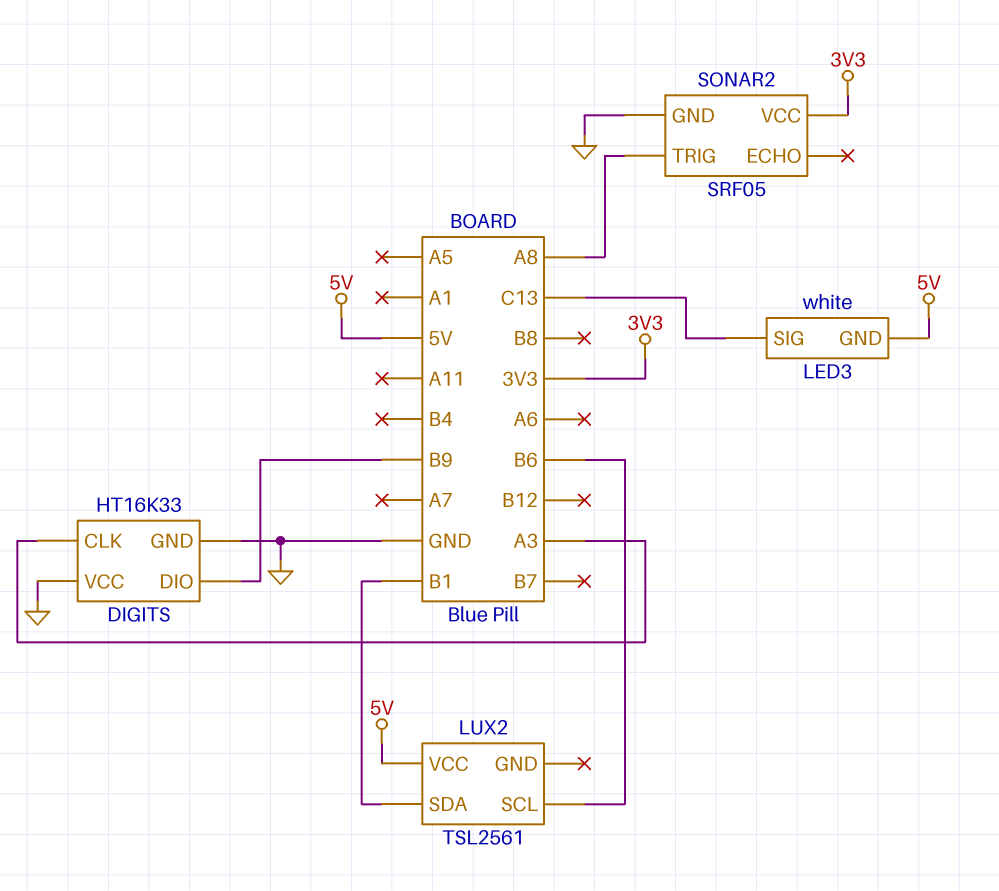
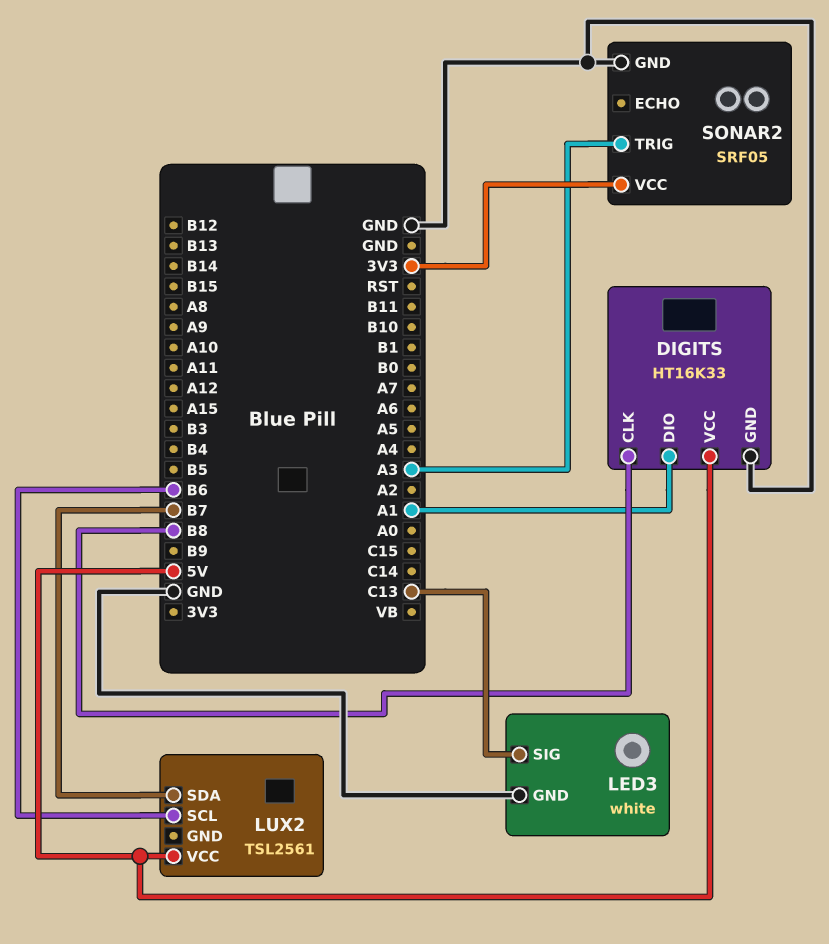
DIGITS pin CLK: A3 -> B8
DIGITS pin DIO: B9 -> A1
DIGITS pin VCC: GND -> 5V
LED3 pin GND: 5V -> GND
LUX2 pin SDA: B1 -> B7
SONAR2 pin TRIG: A8 -> A3

